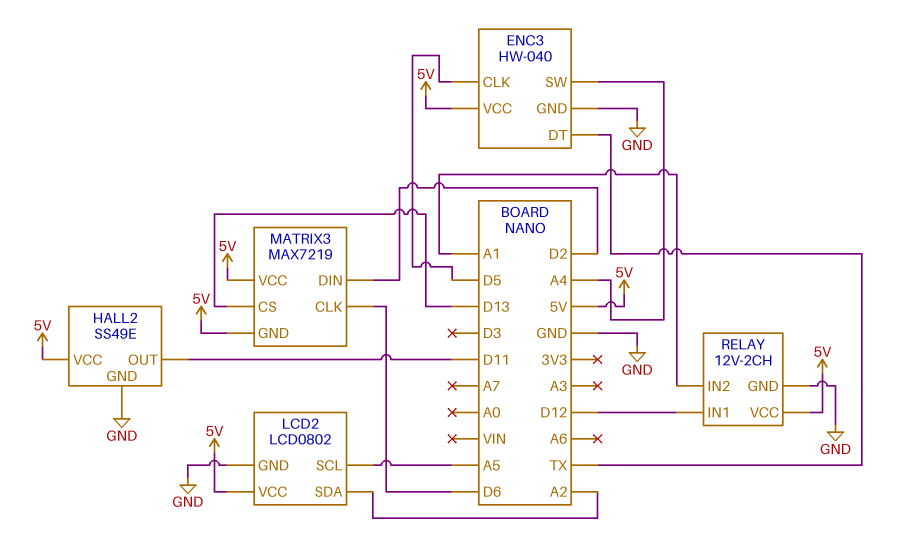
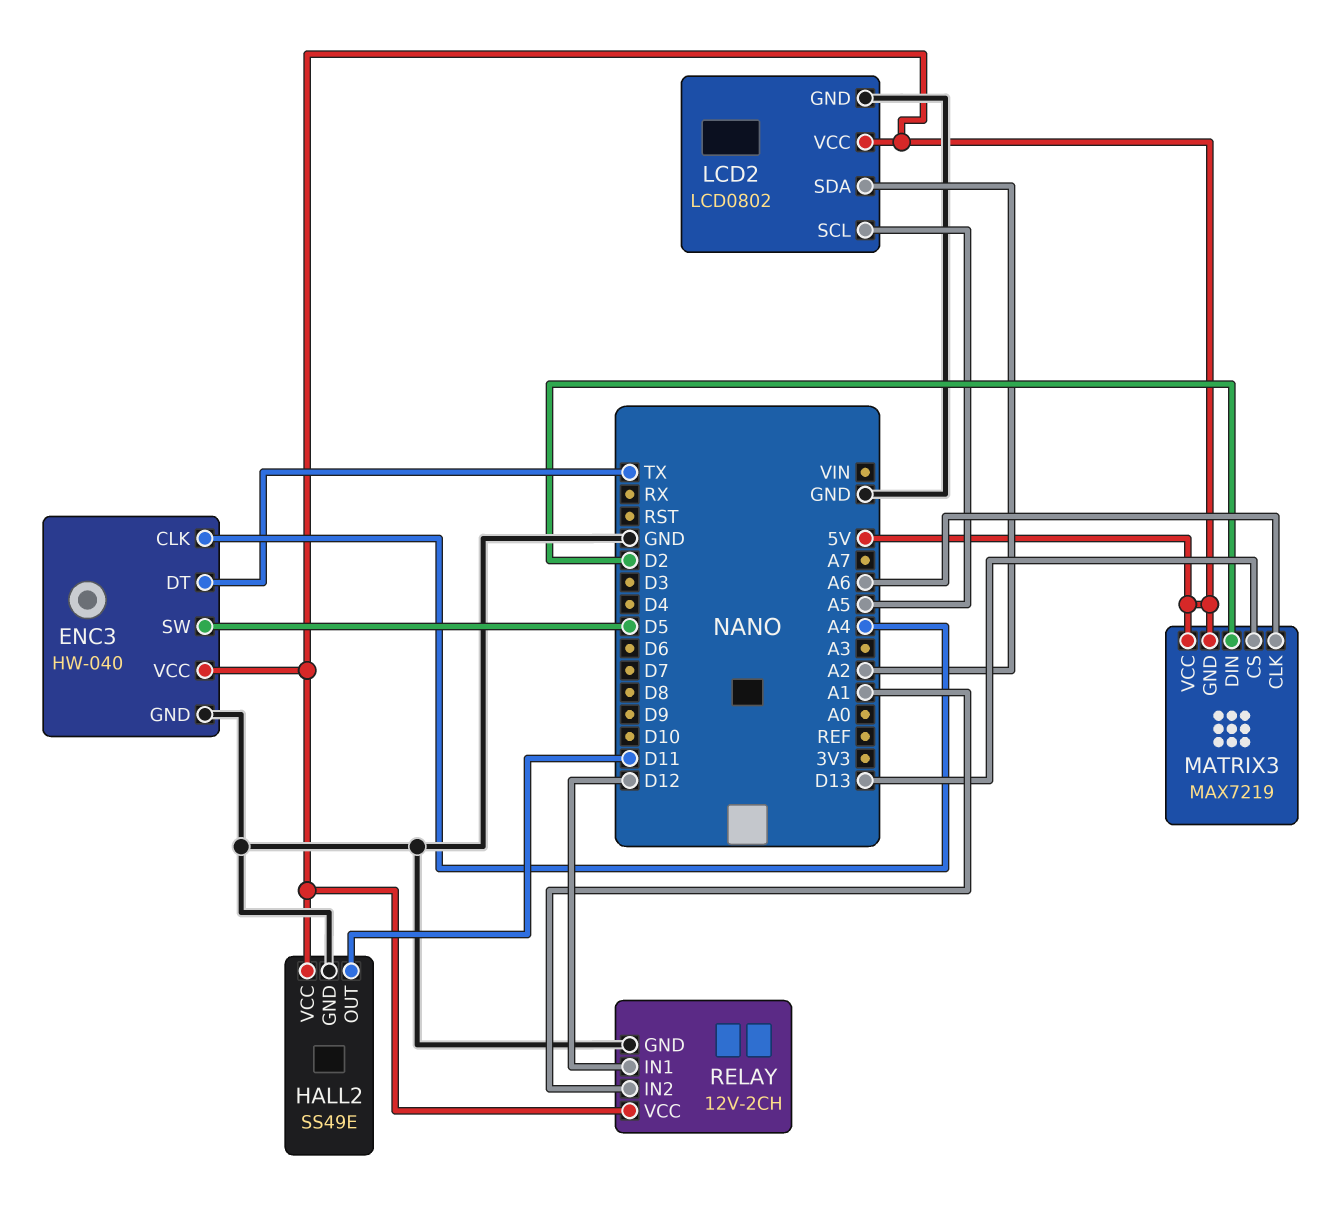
ENC3 pin CLK: D5 -> A4
ENC3 pin SW: A4 -> D5
MATRIX3 pin CLK: D6 -> A6

